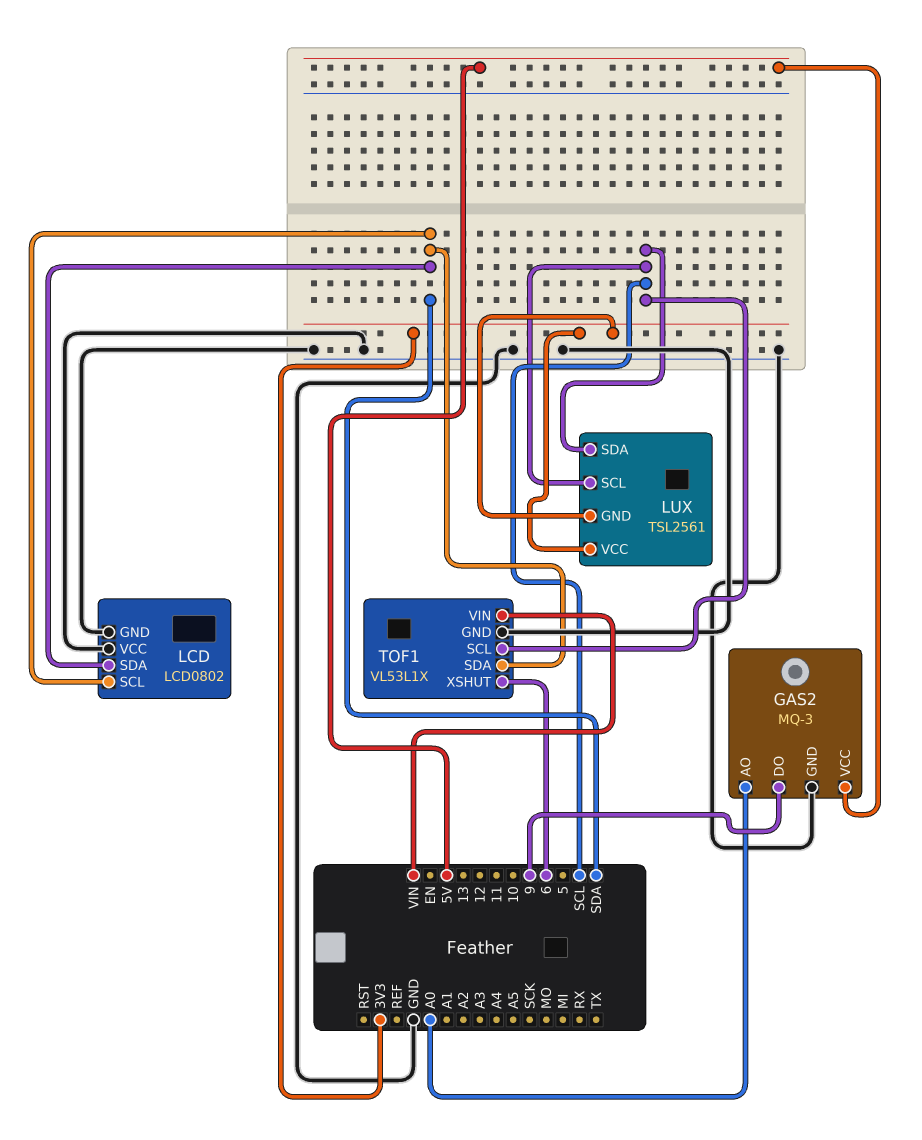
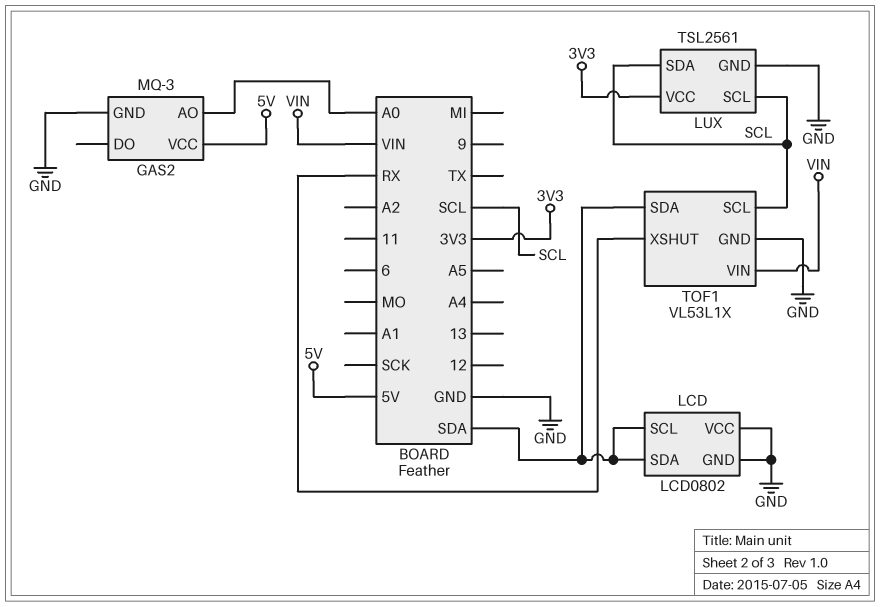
GAS2 pin DO: 9 -> none
LUX pin GND: 3V3 -> GND
TOF1 pin XSHUT: 6 -> RX

